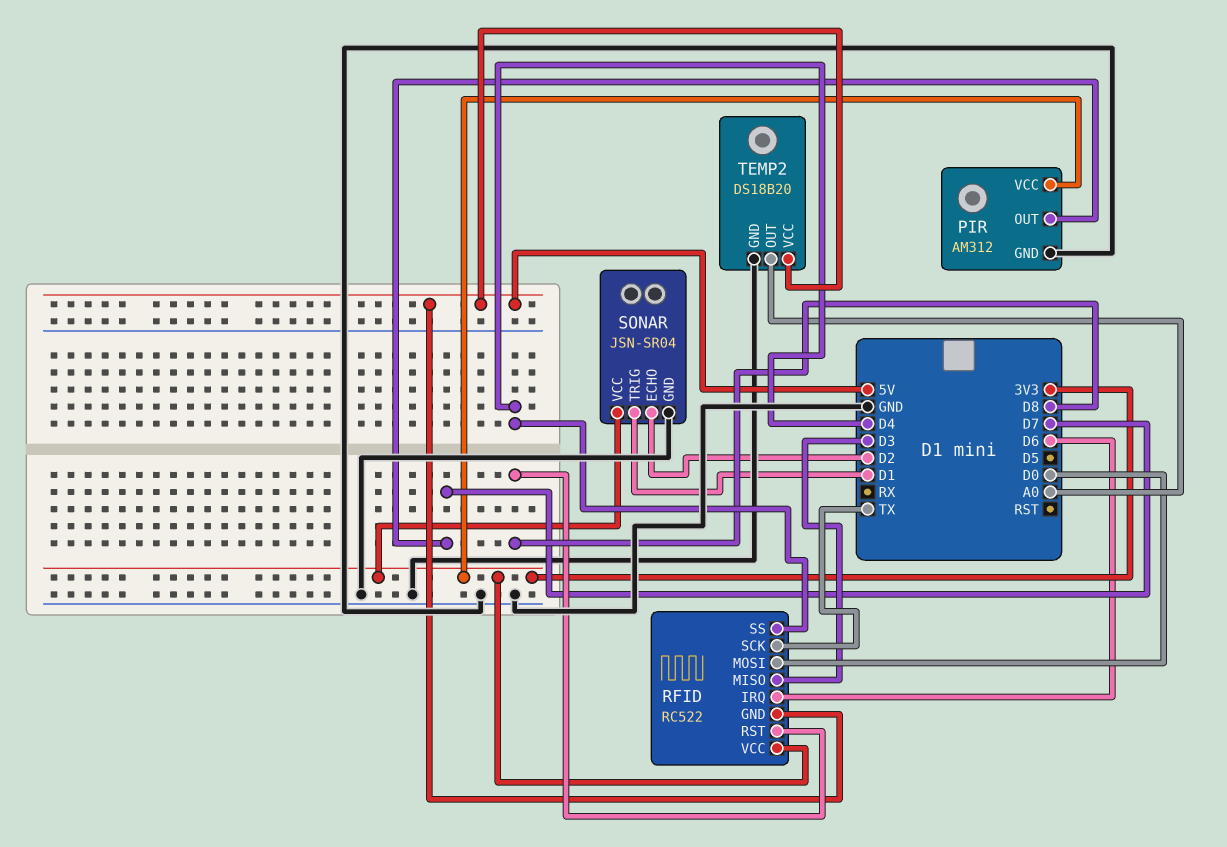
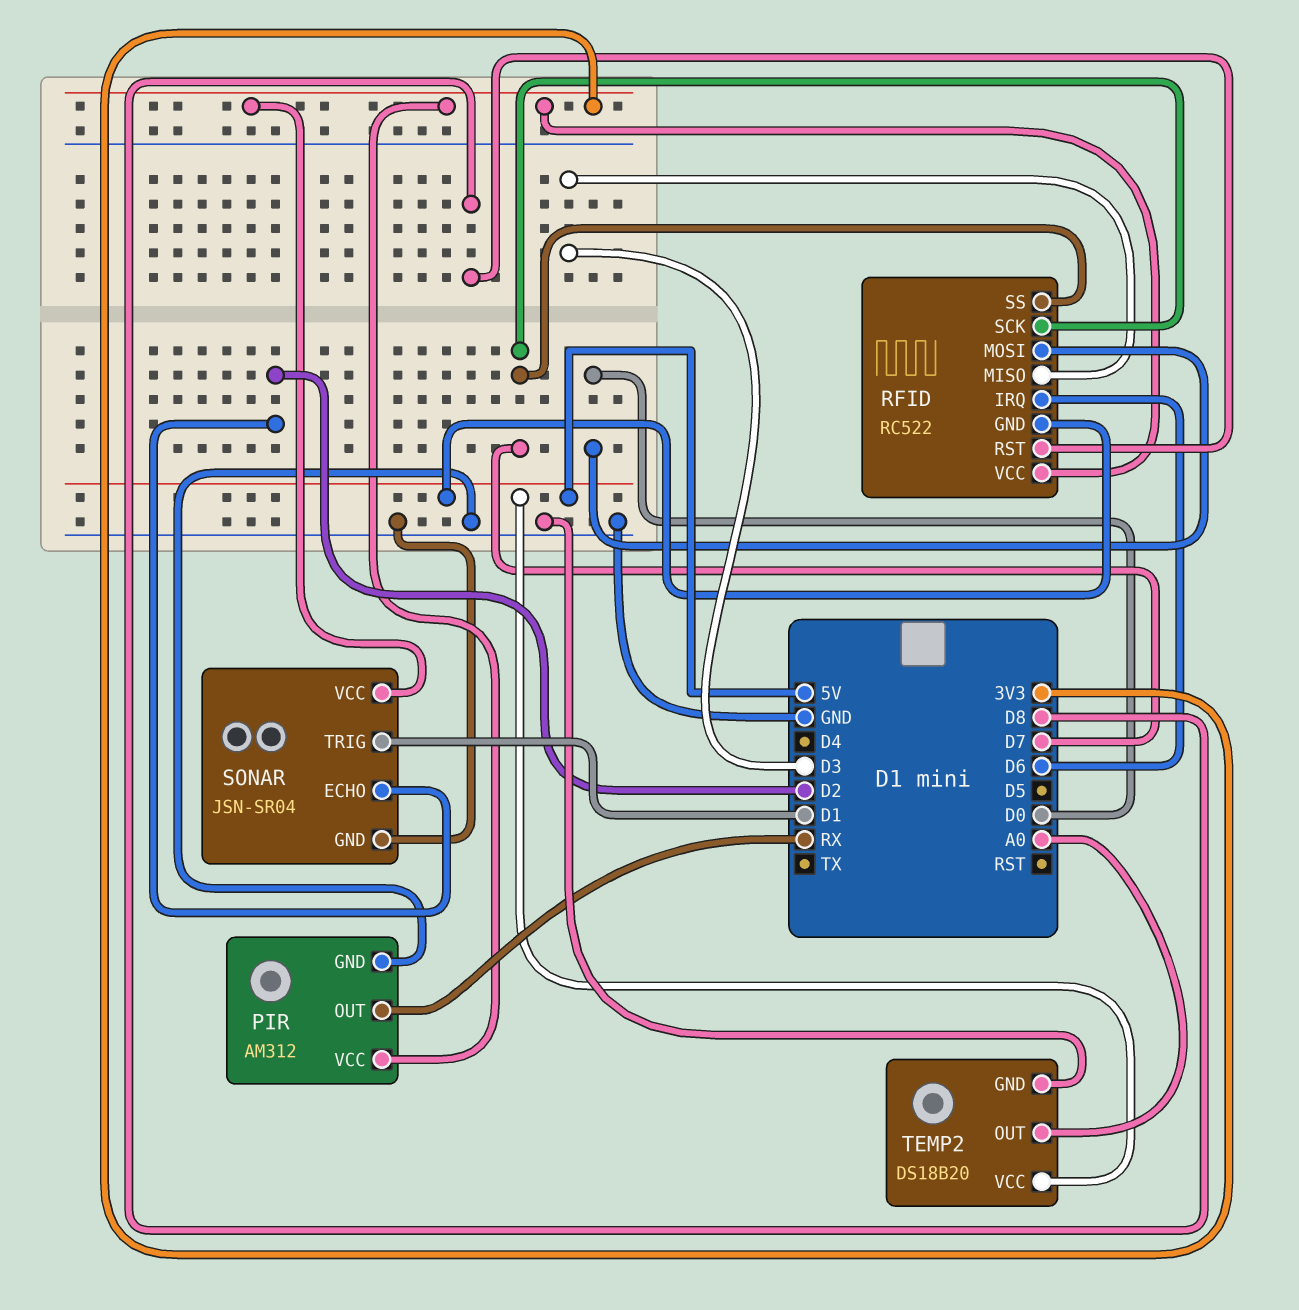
PIR pin OUT: D7 -> RX
RFID pin SCK: TX -> D7
RFID pin SS: D4 -> D7

